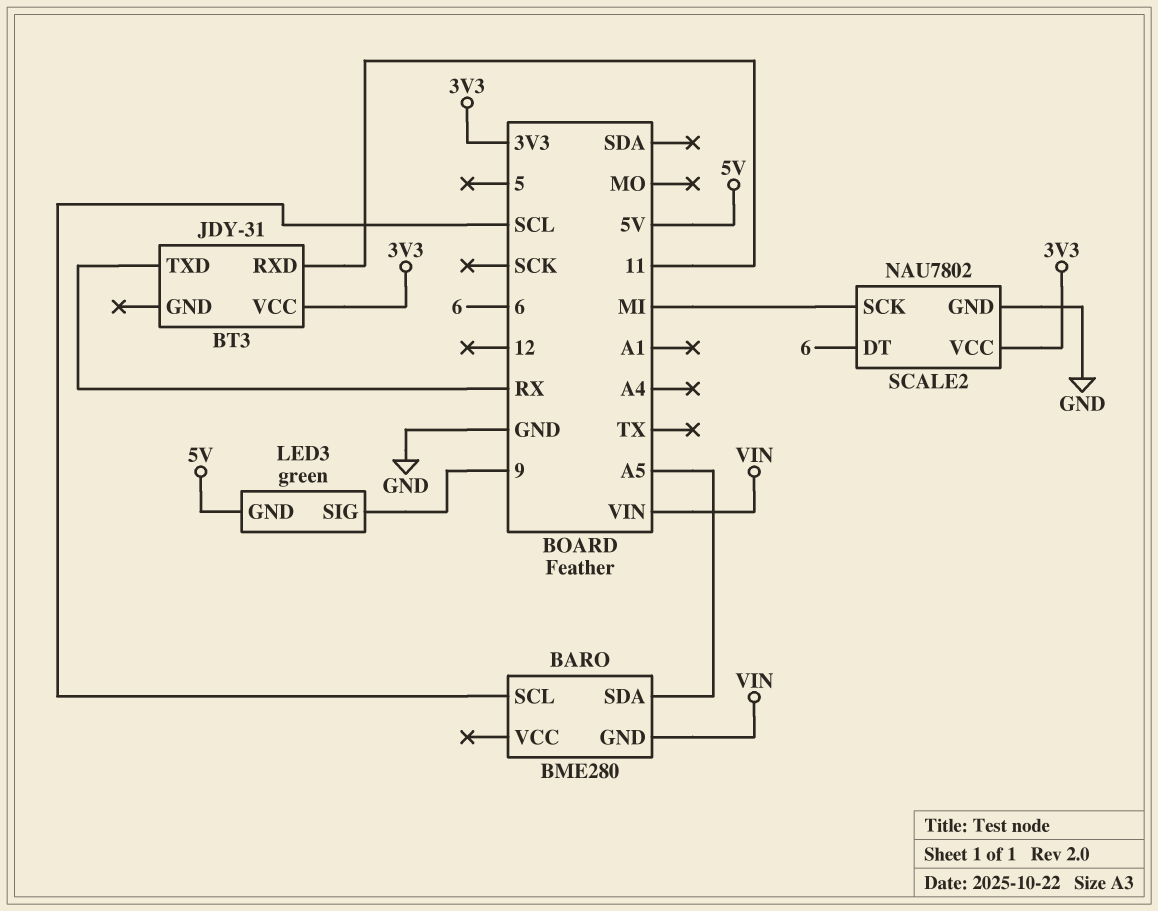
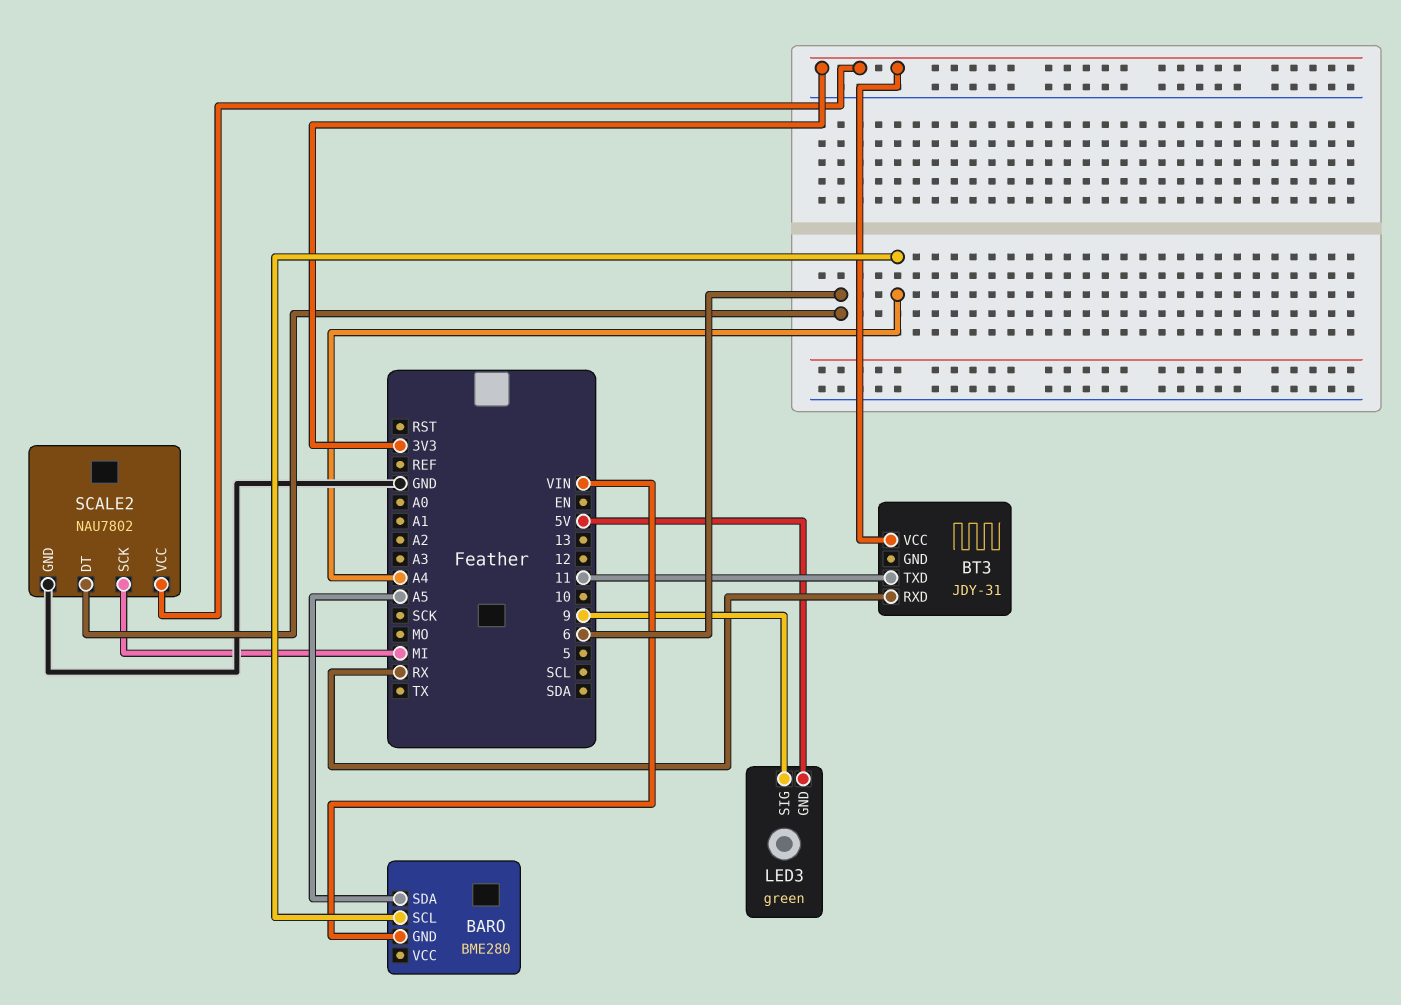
BARO pin SCL: SCL -> A4
BT3 pin RXD: 11 -> RX
BT3 pin TXD: RX -> 11

